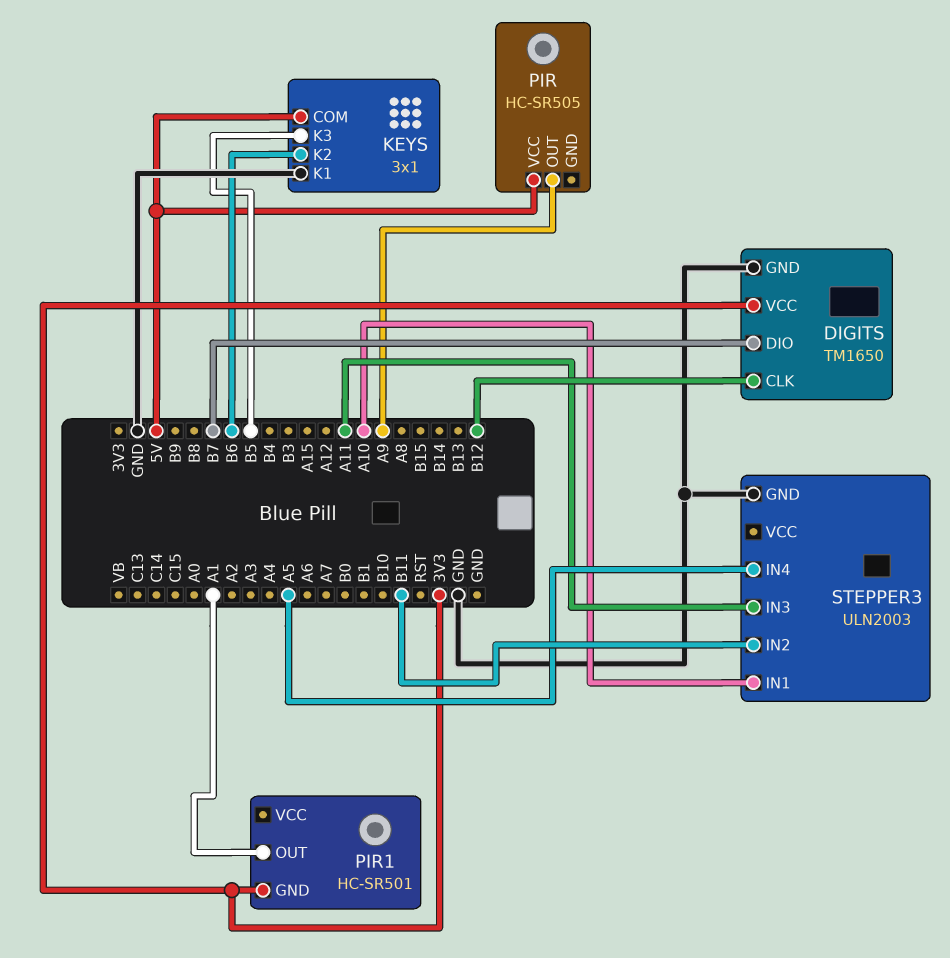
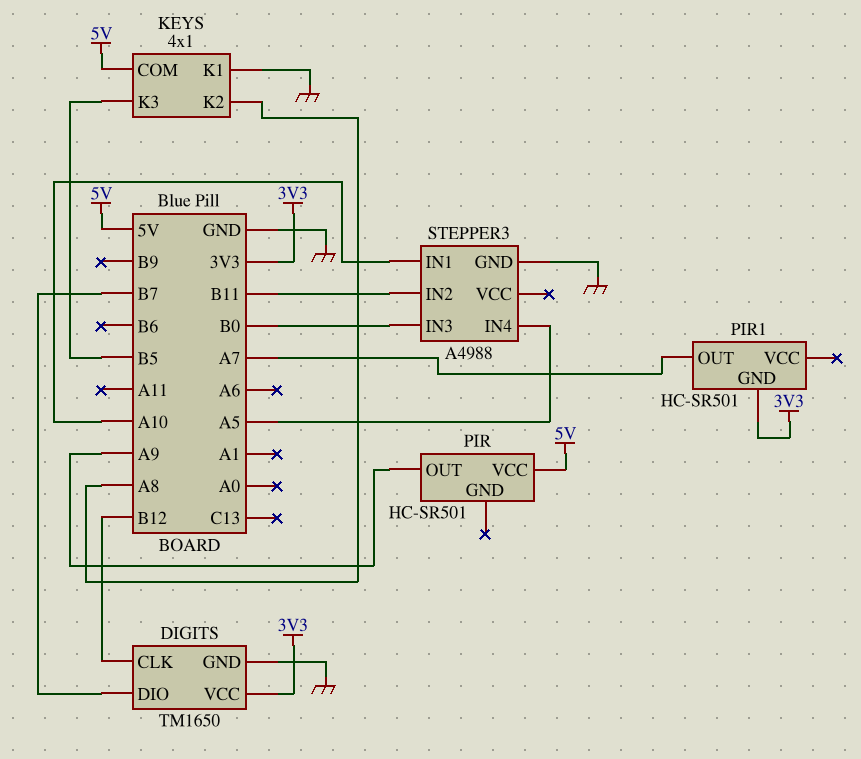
KEYS: 3x1 -> 4x1
KEYS pin K2: B6 -> A8
PIR: HC-SR505 -> HC-SR501
PIR1 pin OUT: A1 -> A7
STEPPER3: ULN2003 -> A4988
STEPPER3 pin IN3: A11 -> B0

